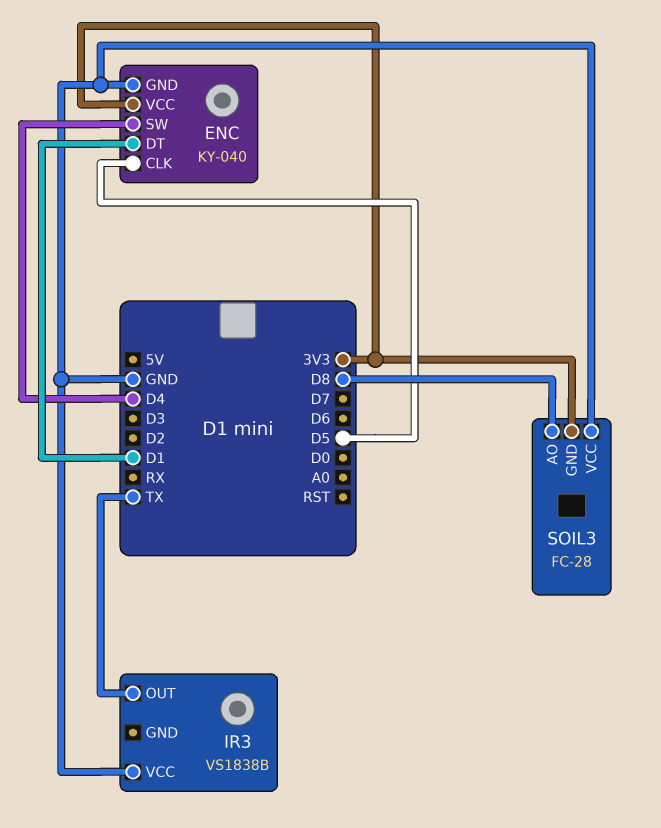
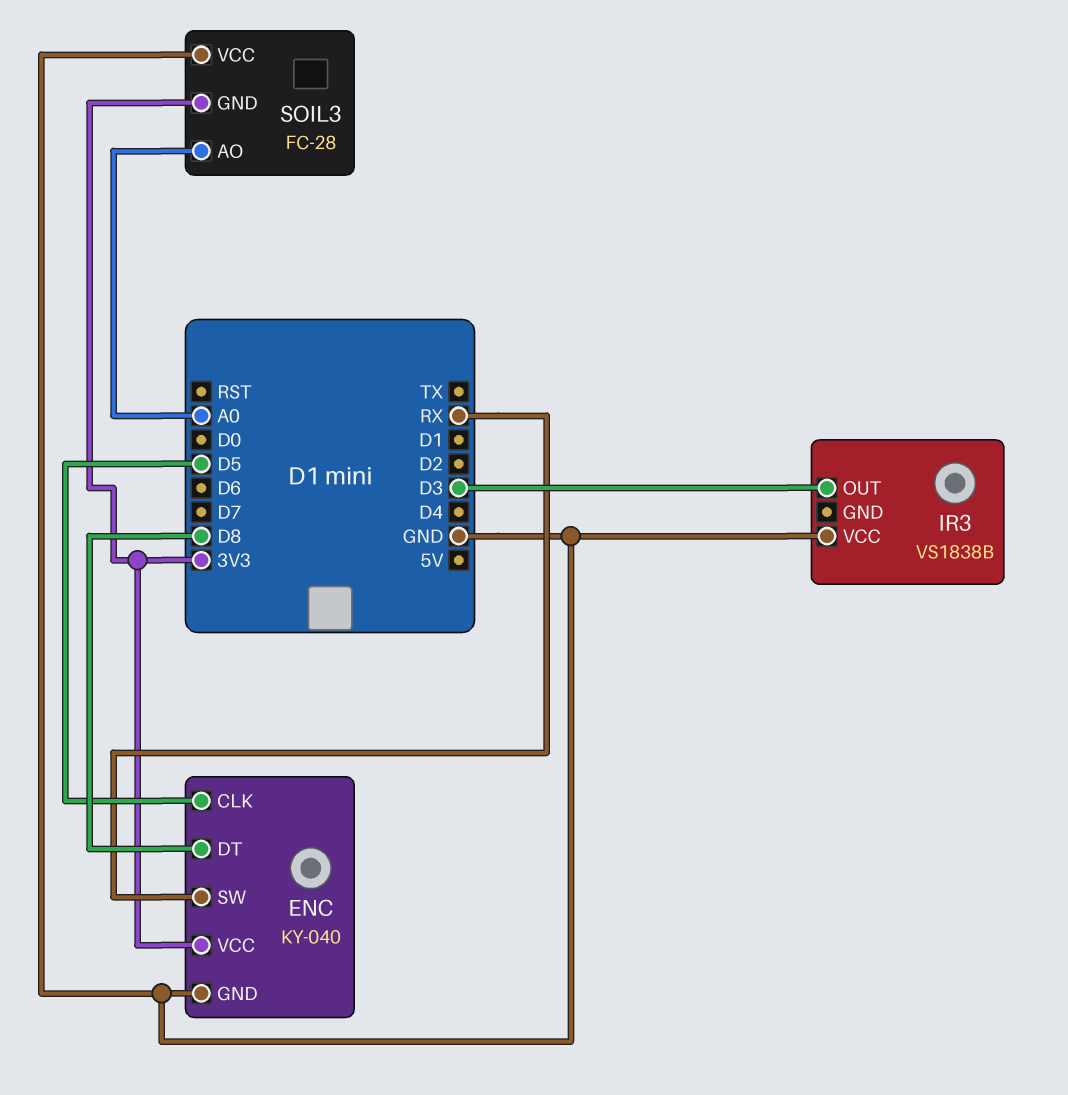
ENC pin DT: D1 -> D8
ENC pin SW: D4 -> RX
IR3 pin OUT: TX -> D3
SOIL3 pin AO: D8 -> A0

